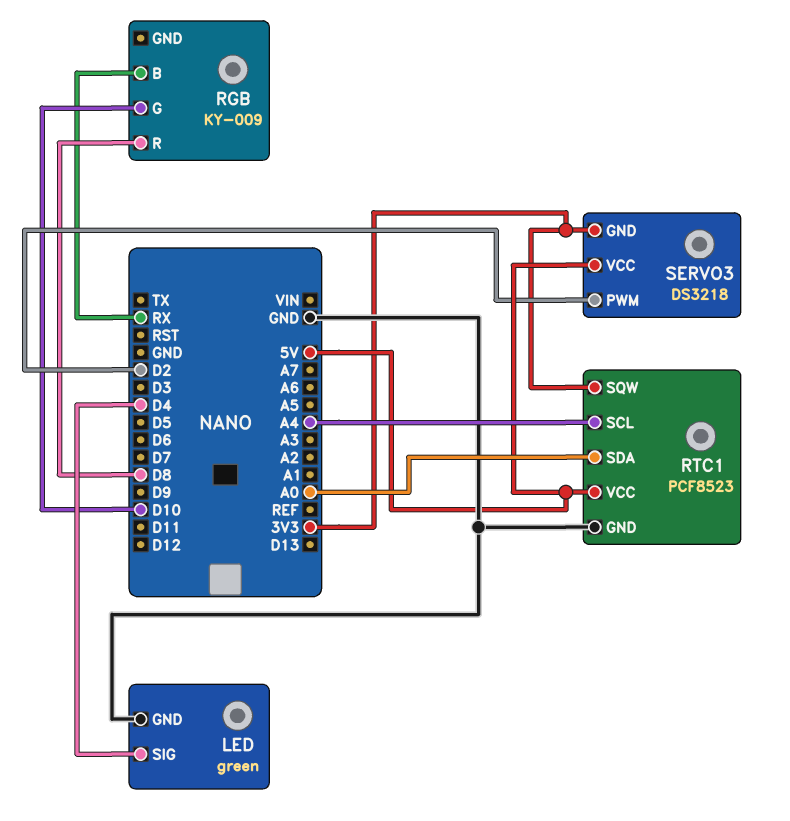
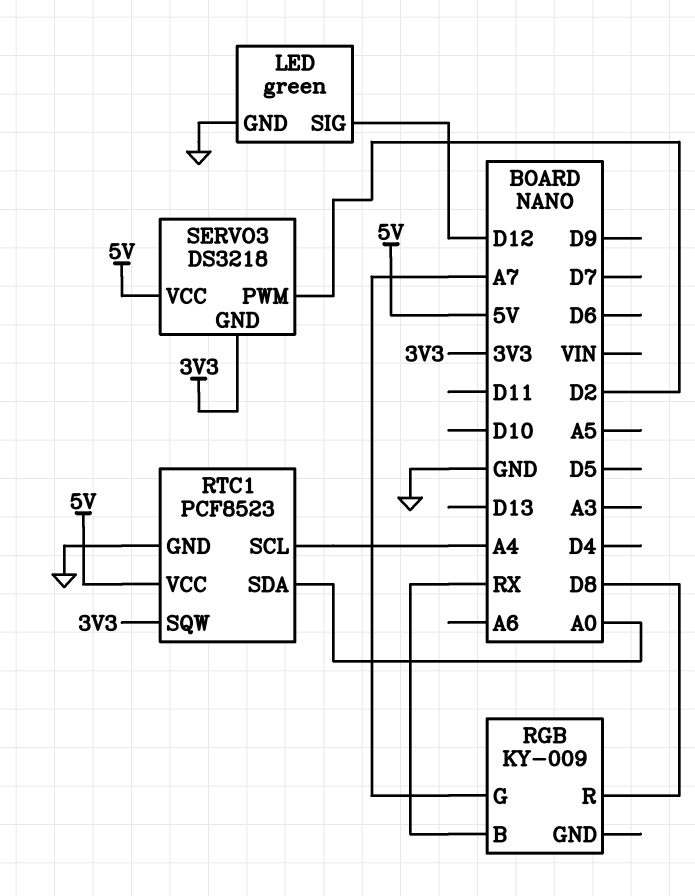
LED pin SIG: D4 -> D12
RGB pin G: D10 -> A7

